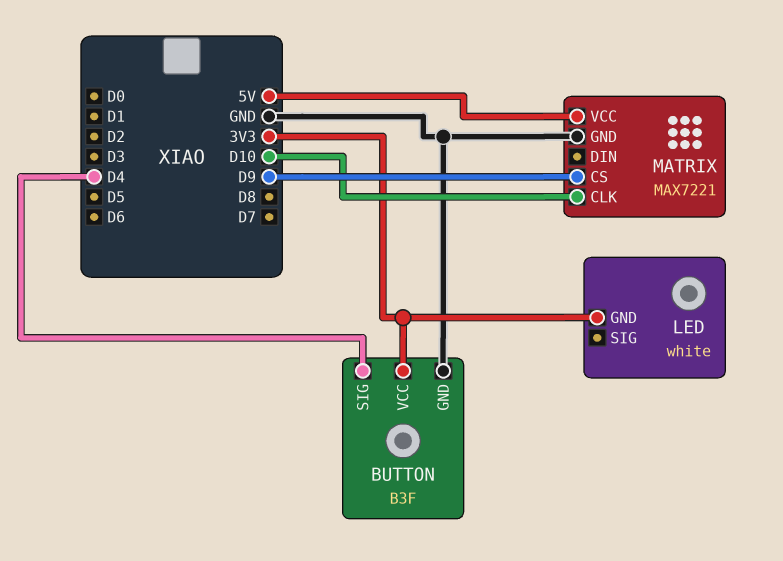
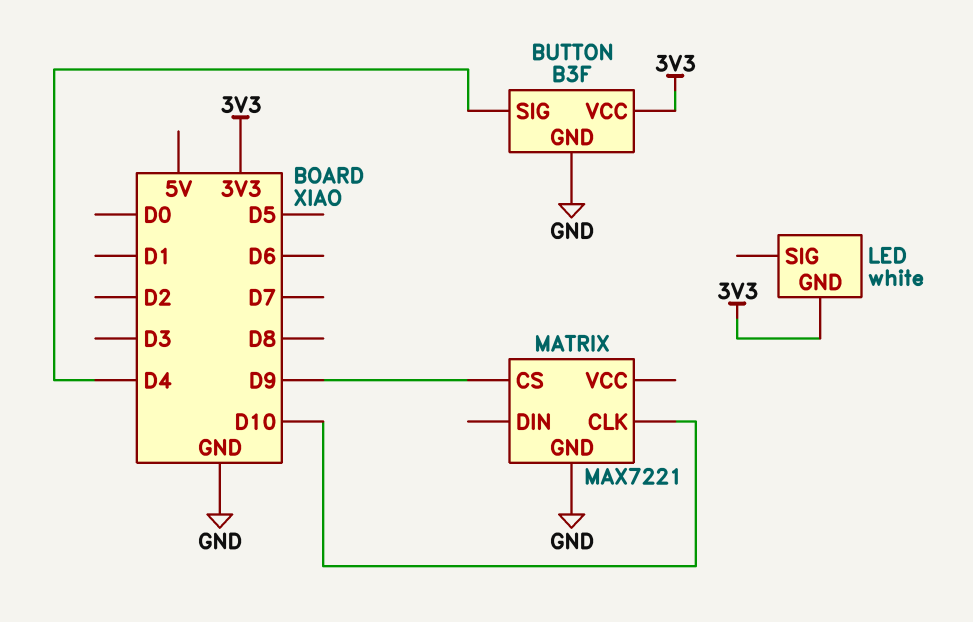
MATRIX pin VCC: 5V -> none

